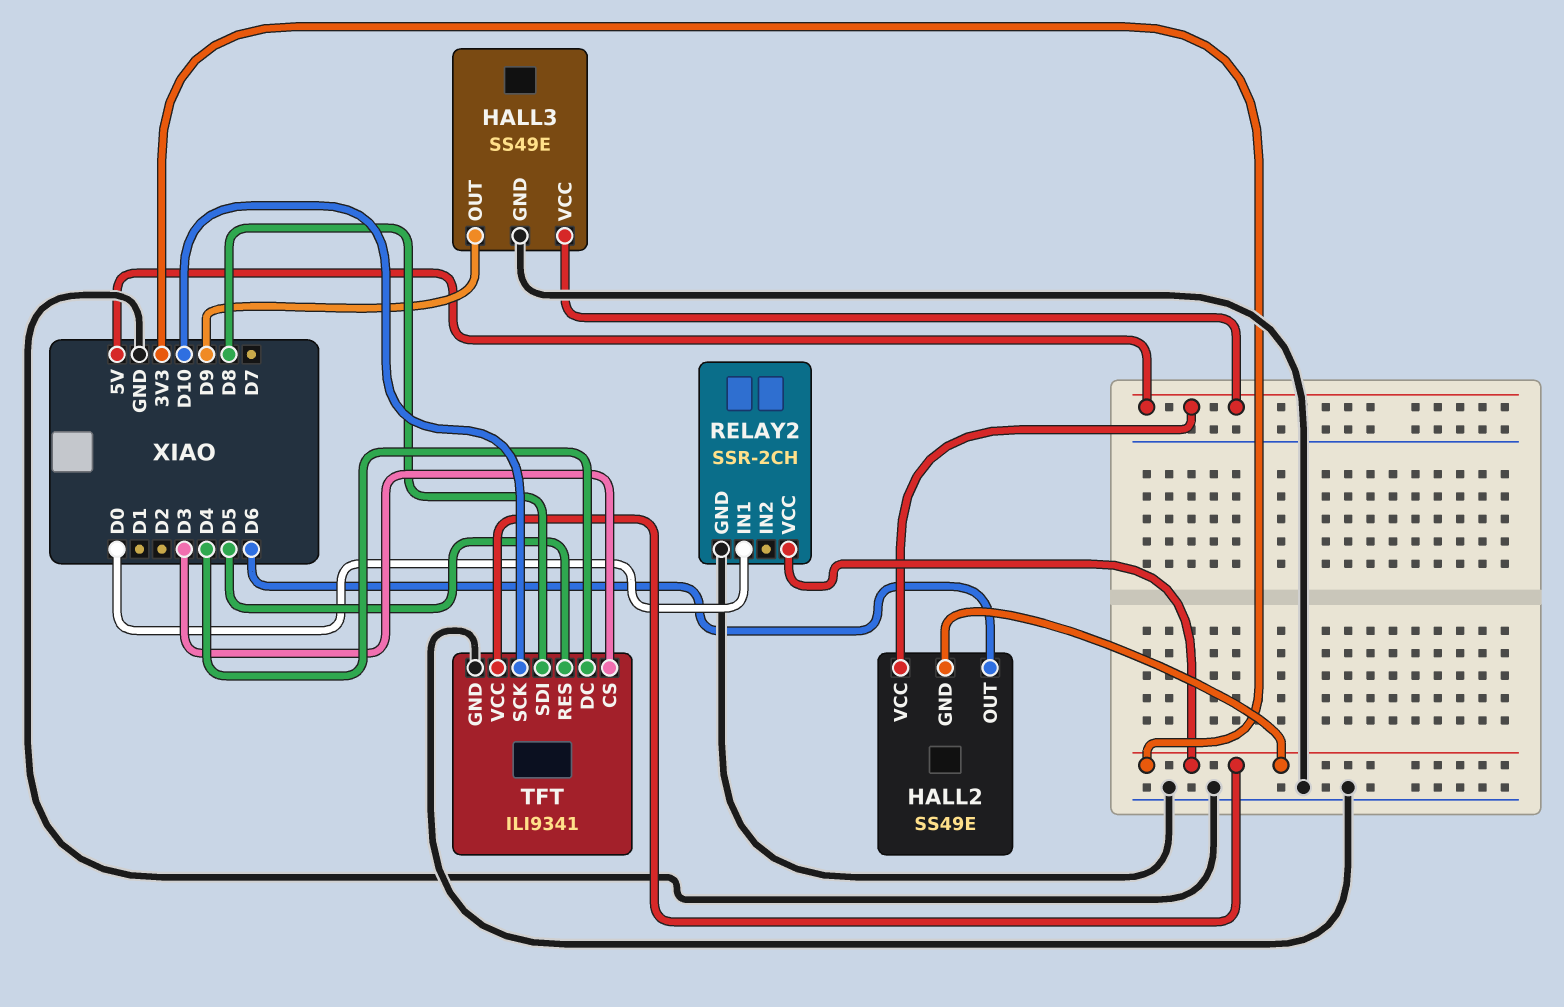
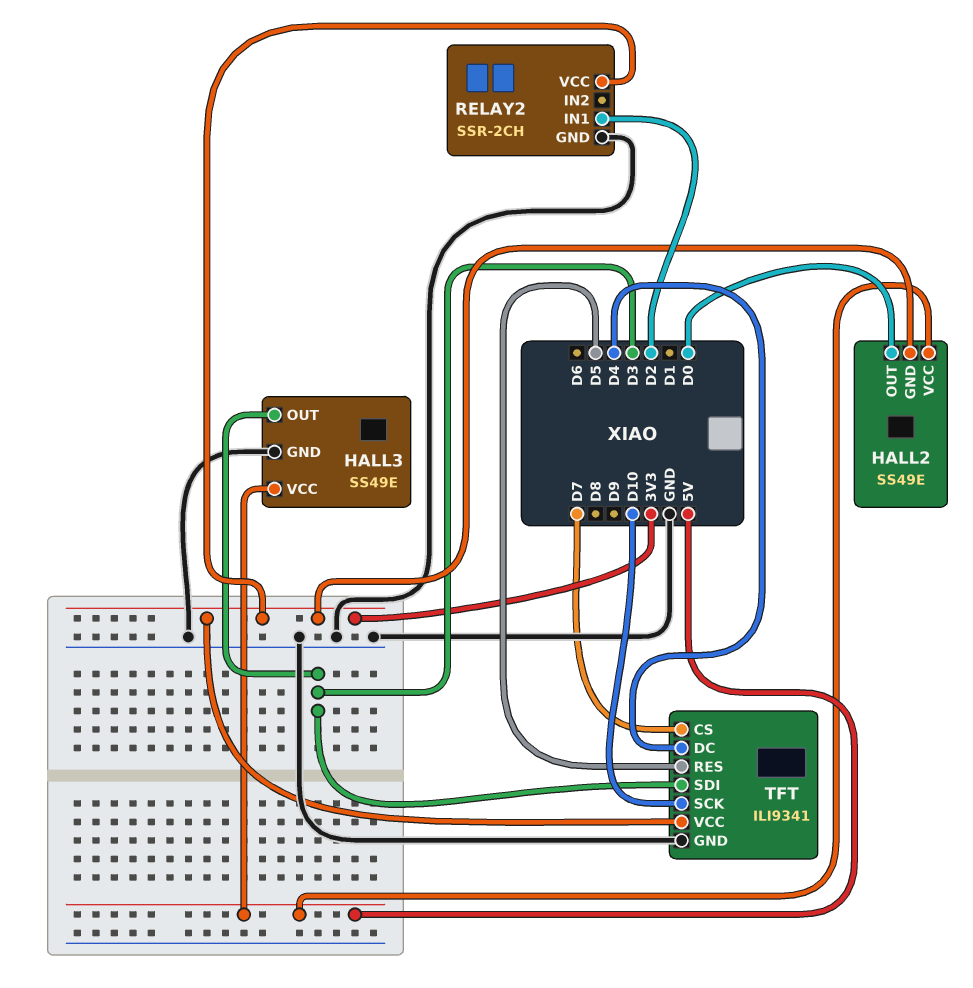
HALL2 pin OUT: D6 -> D0
HALL3 pin OUT: D9 -> D3
RELAY2 pin IN1: D0 -> D2
TFT pin CS: D3 -> D7
TFT pin SDI: D8 -> D3

